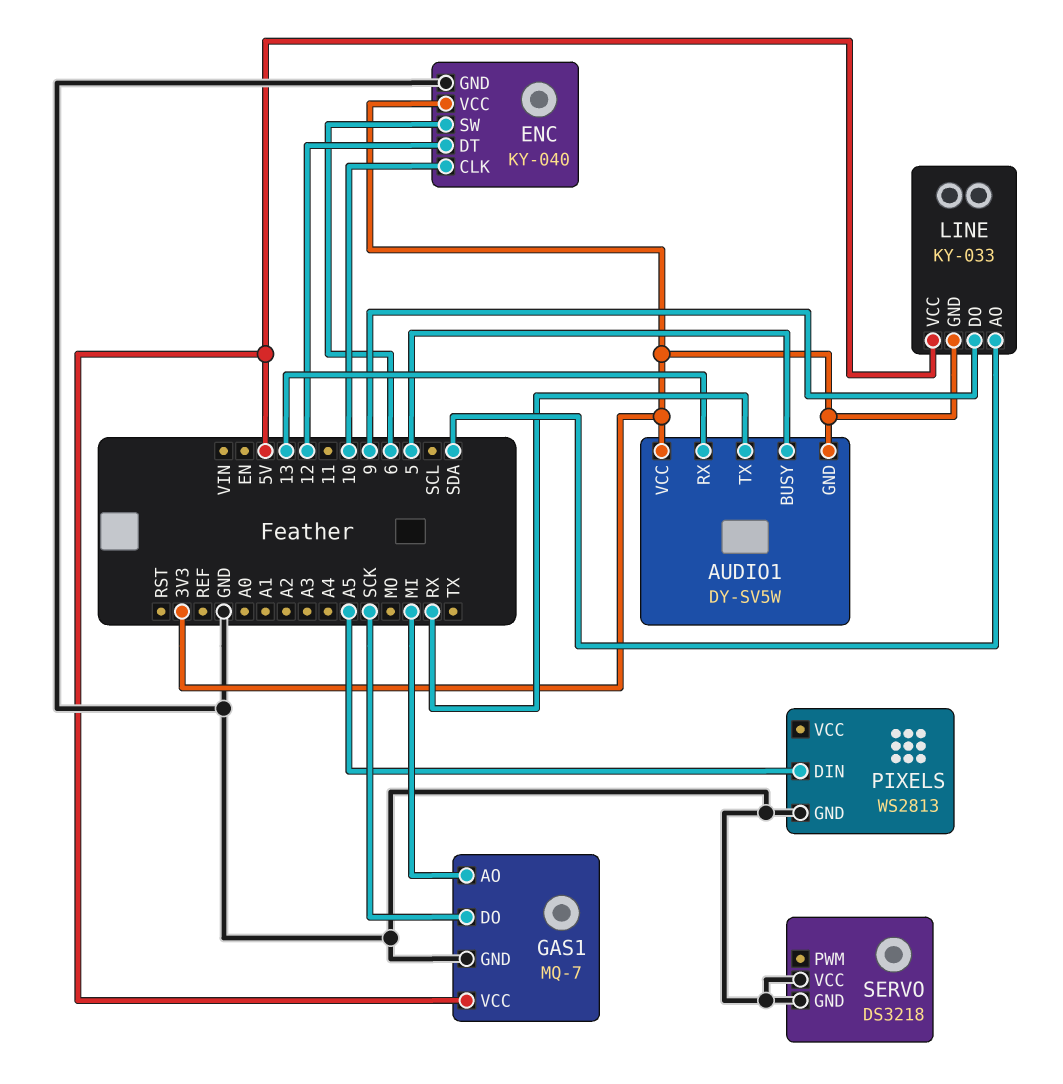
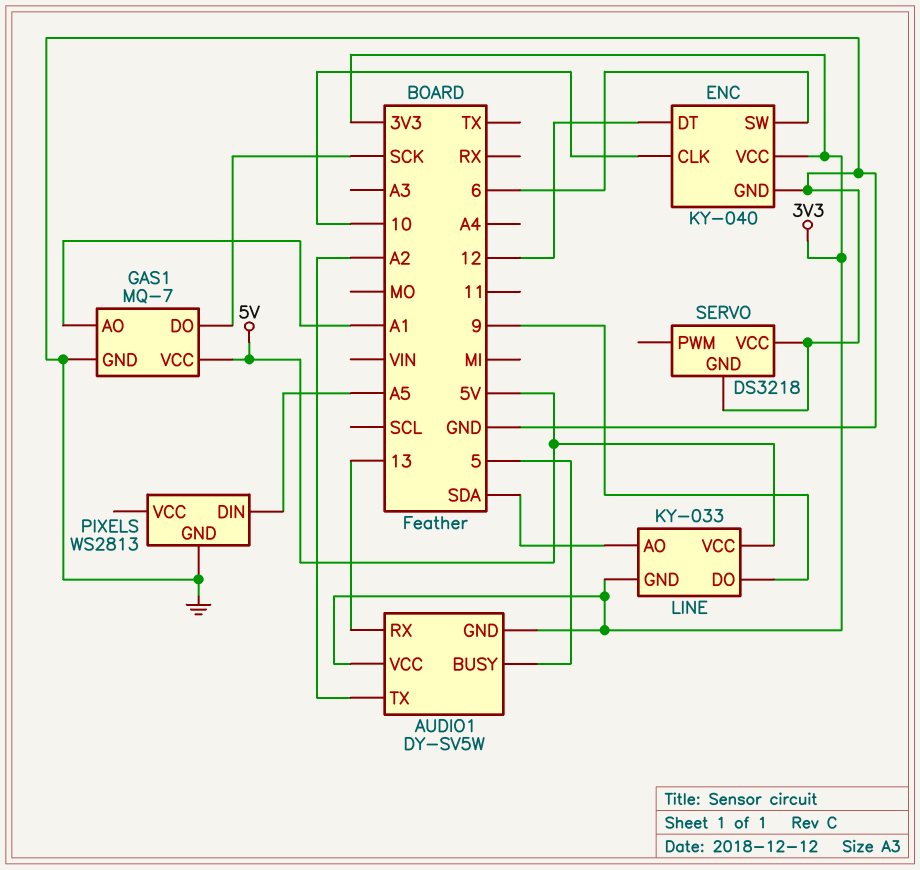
AUDIO1 pin TX: RX -> A2
GAS1 pin AO: MI -> A1

